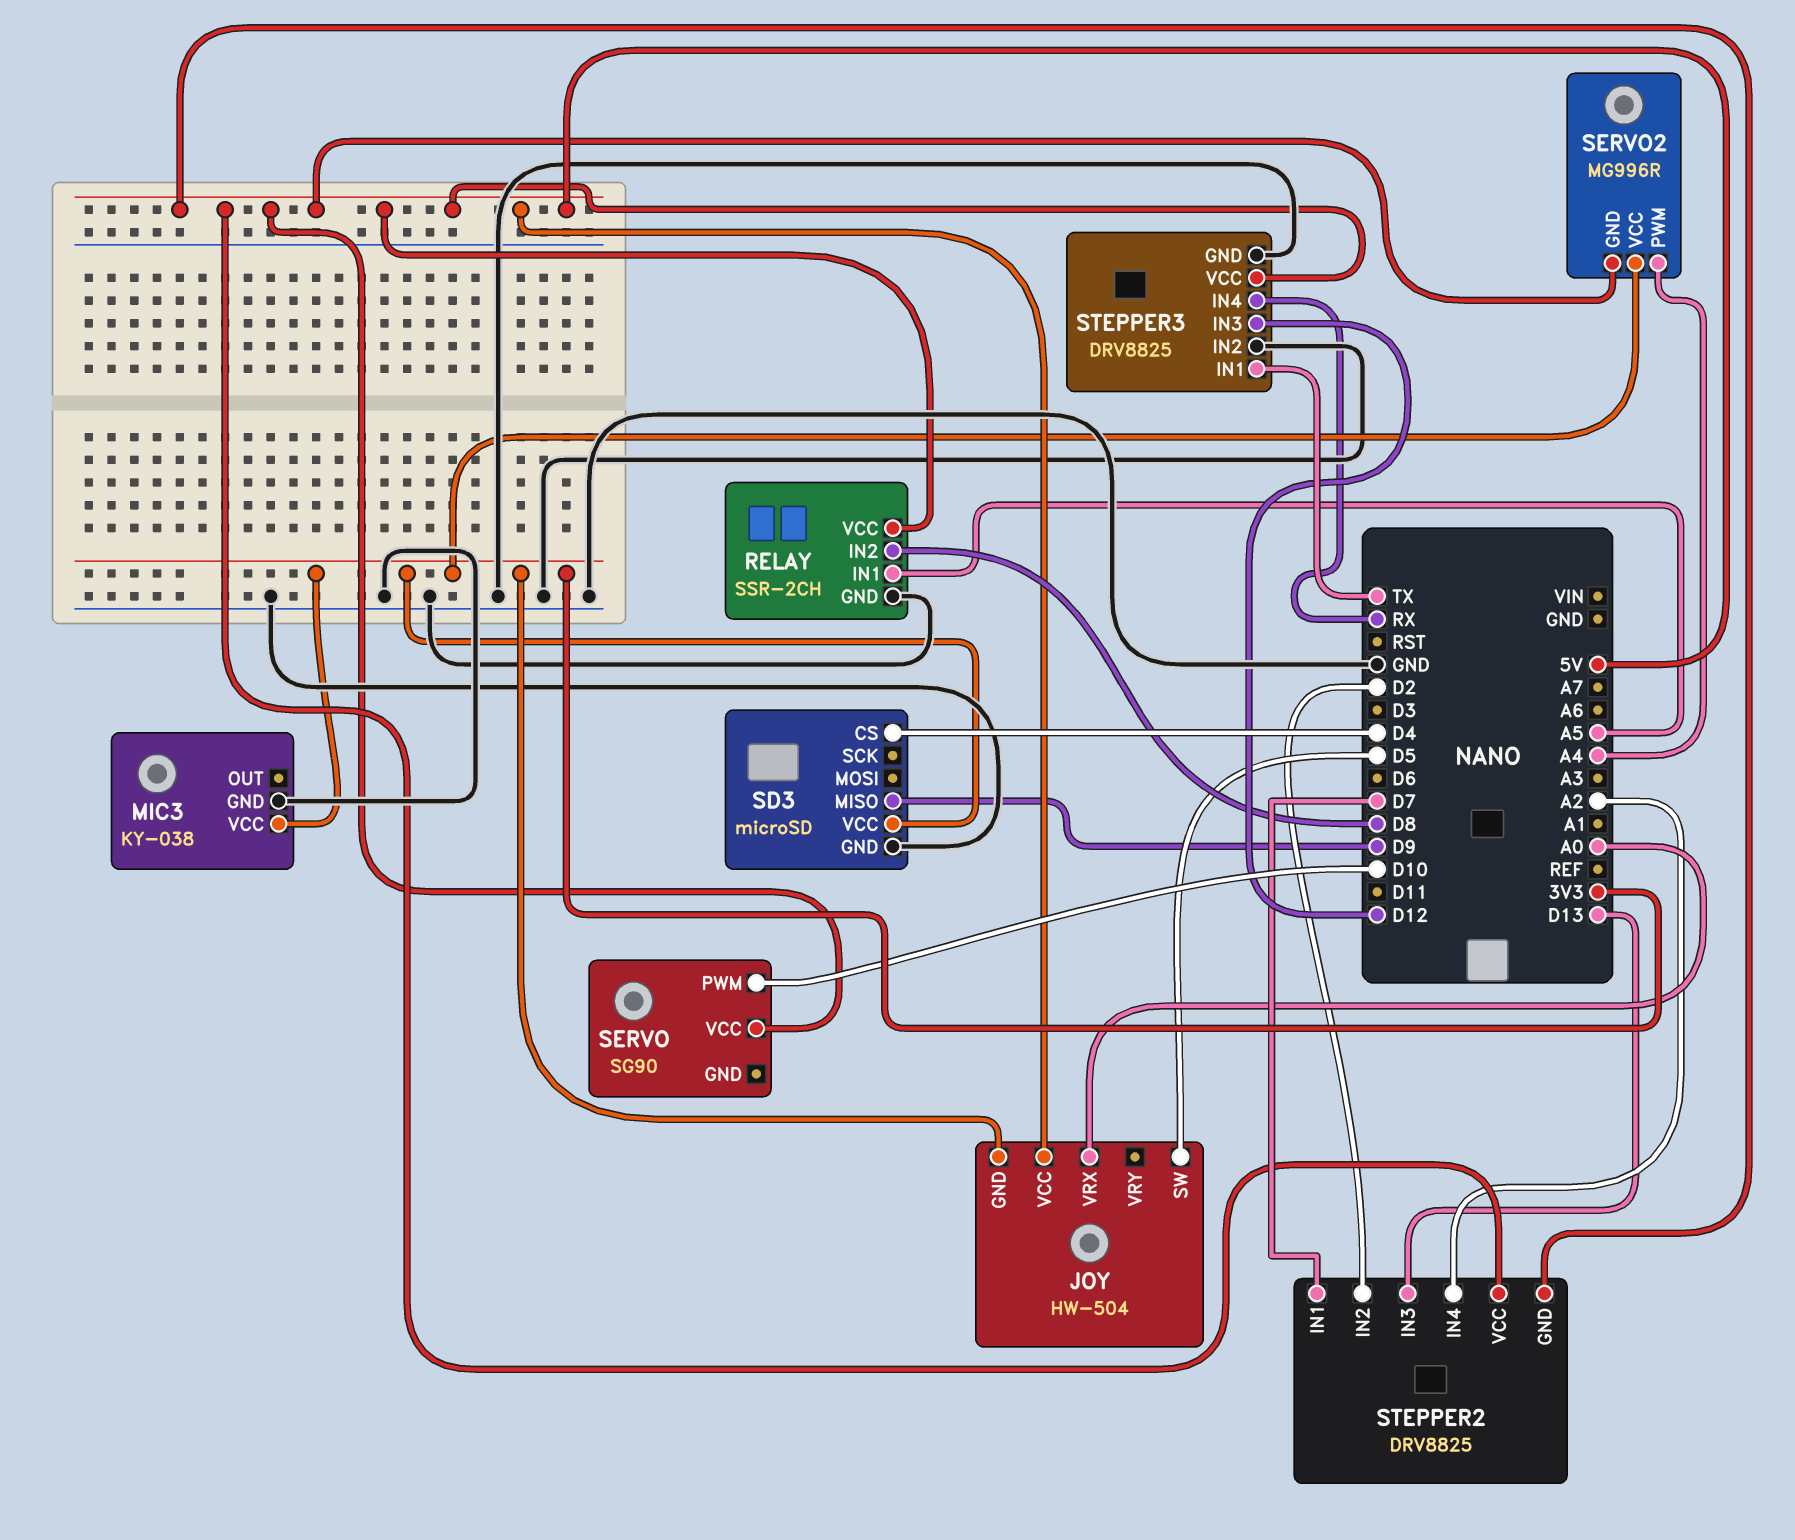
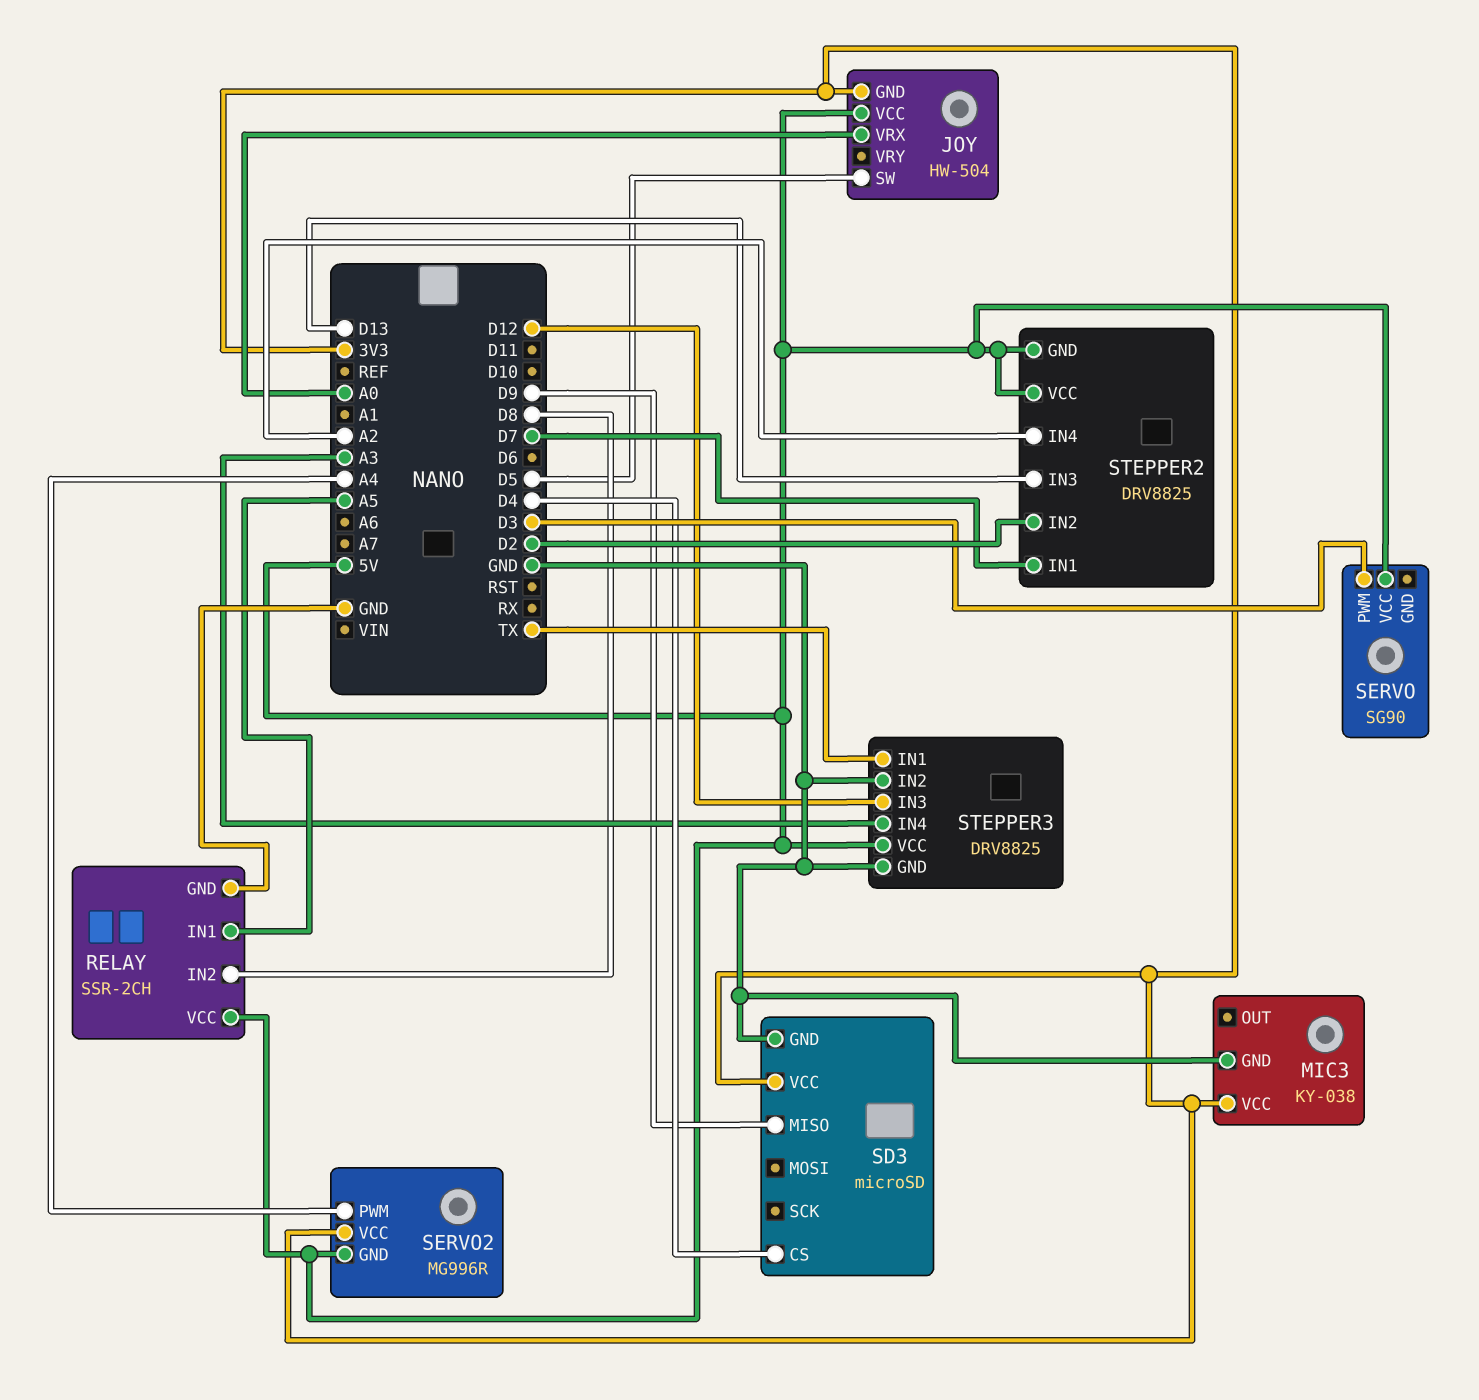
SERVO pin PWM: D10 -> D3
STEPPER3 pin IN4: RX -> A3

